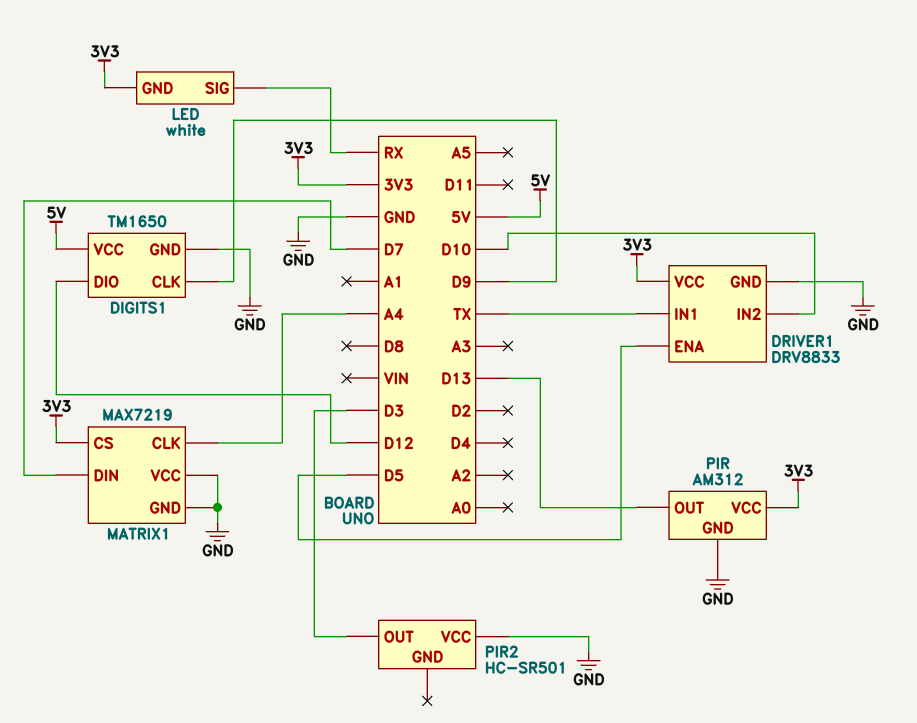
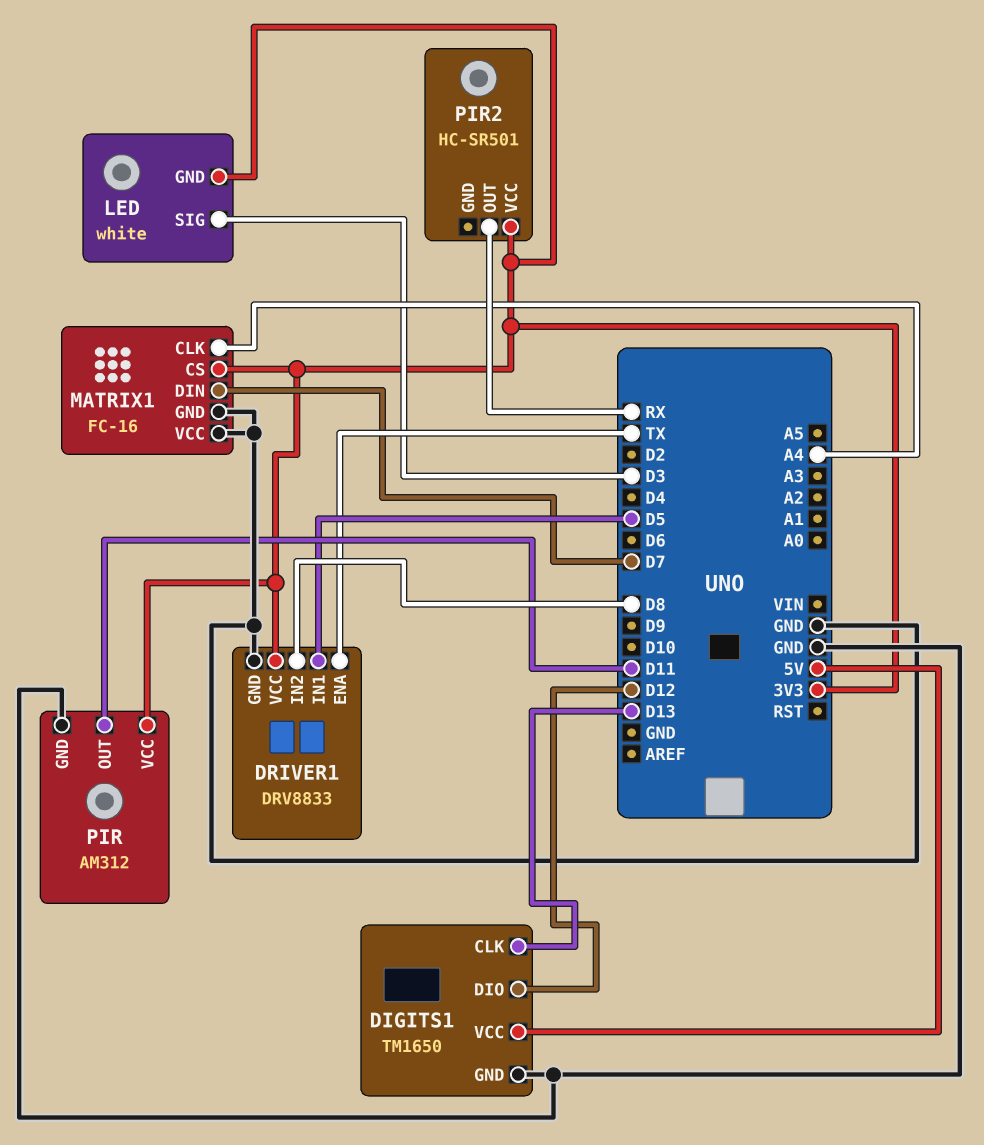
DIGITS1 pin CLK: D9 -> D13
DRIVER1 pin ENA: D5 -> TX
DRIVER1 pin IN1: TX -> D5
DRIVER1 pin IN2: D10 -> D8
LED pin SIG: RX -> D3
MATRIX1: MAX7219 -> FC-16
PIR pin OUT: D13 -> D11
PIR2 pin OUT: D3 -> RX
PIR2 pin VCC: GND -> 3V3

